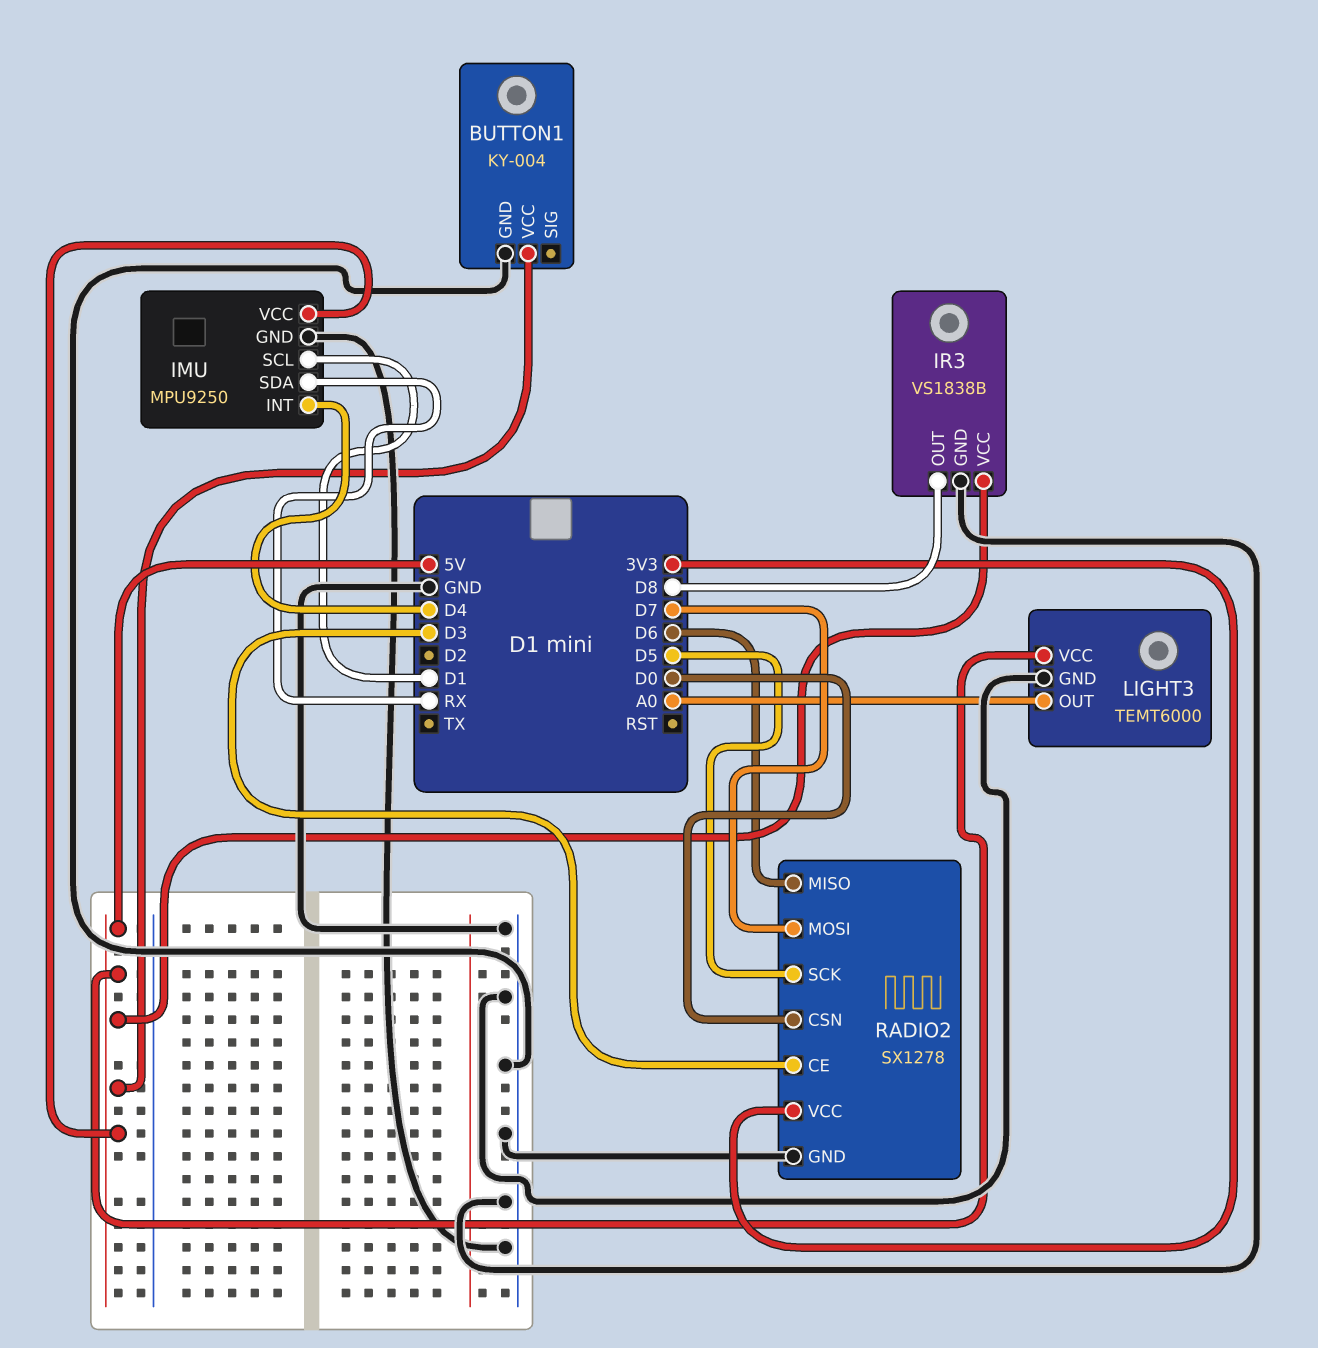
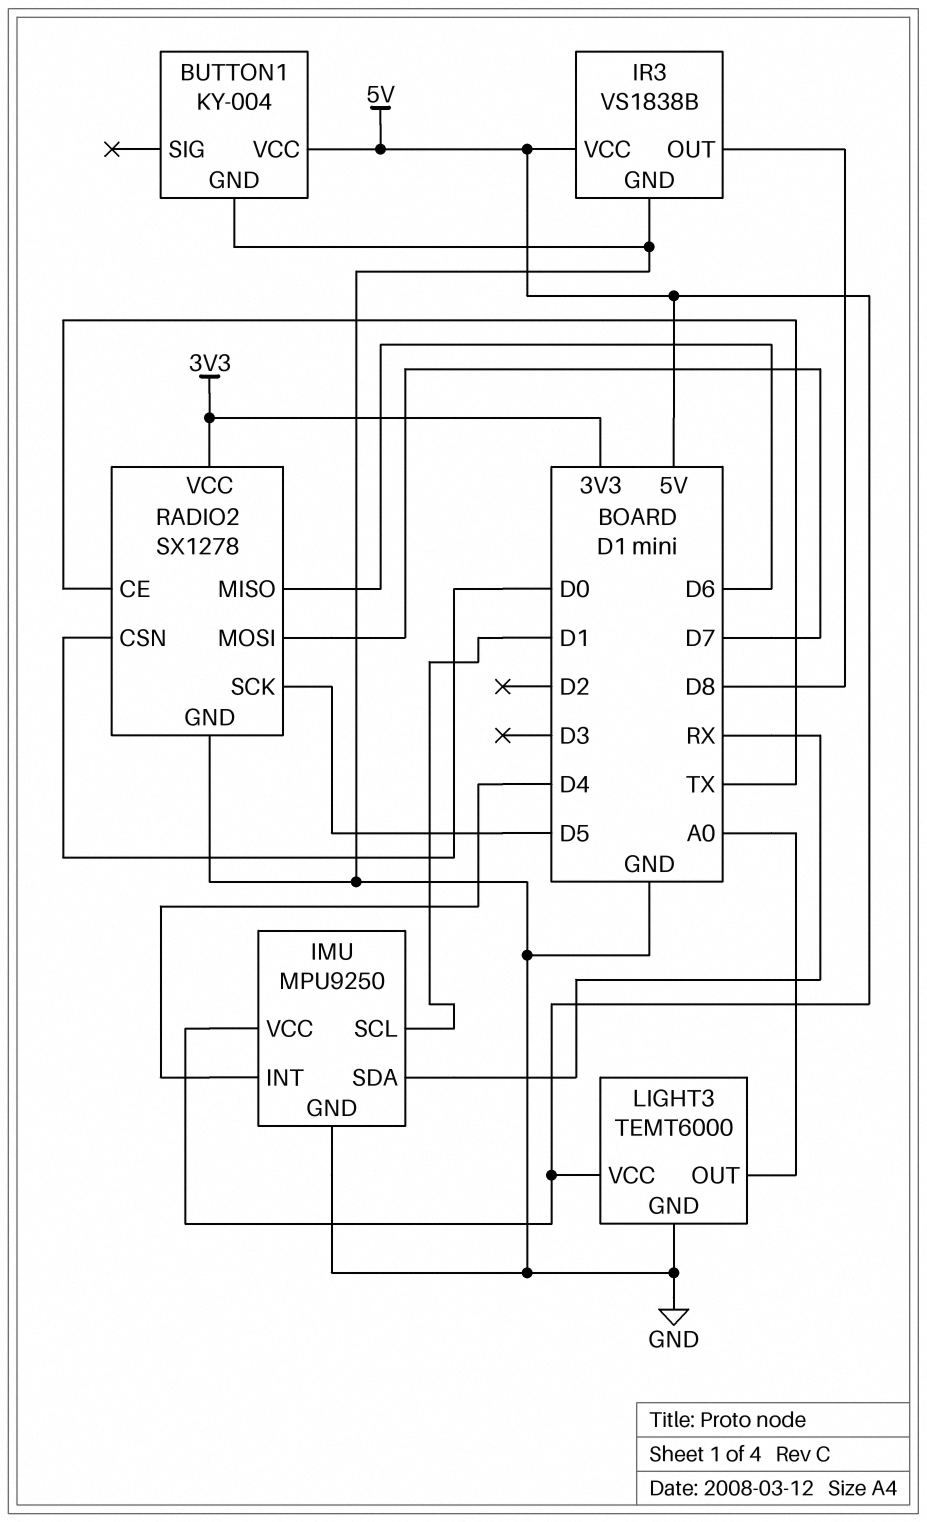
RADIO2 pin CE: D3 -> TX

